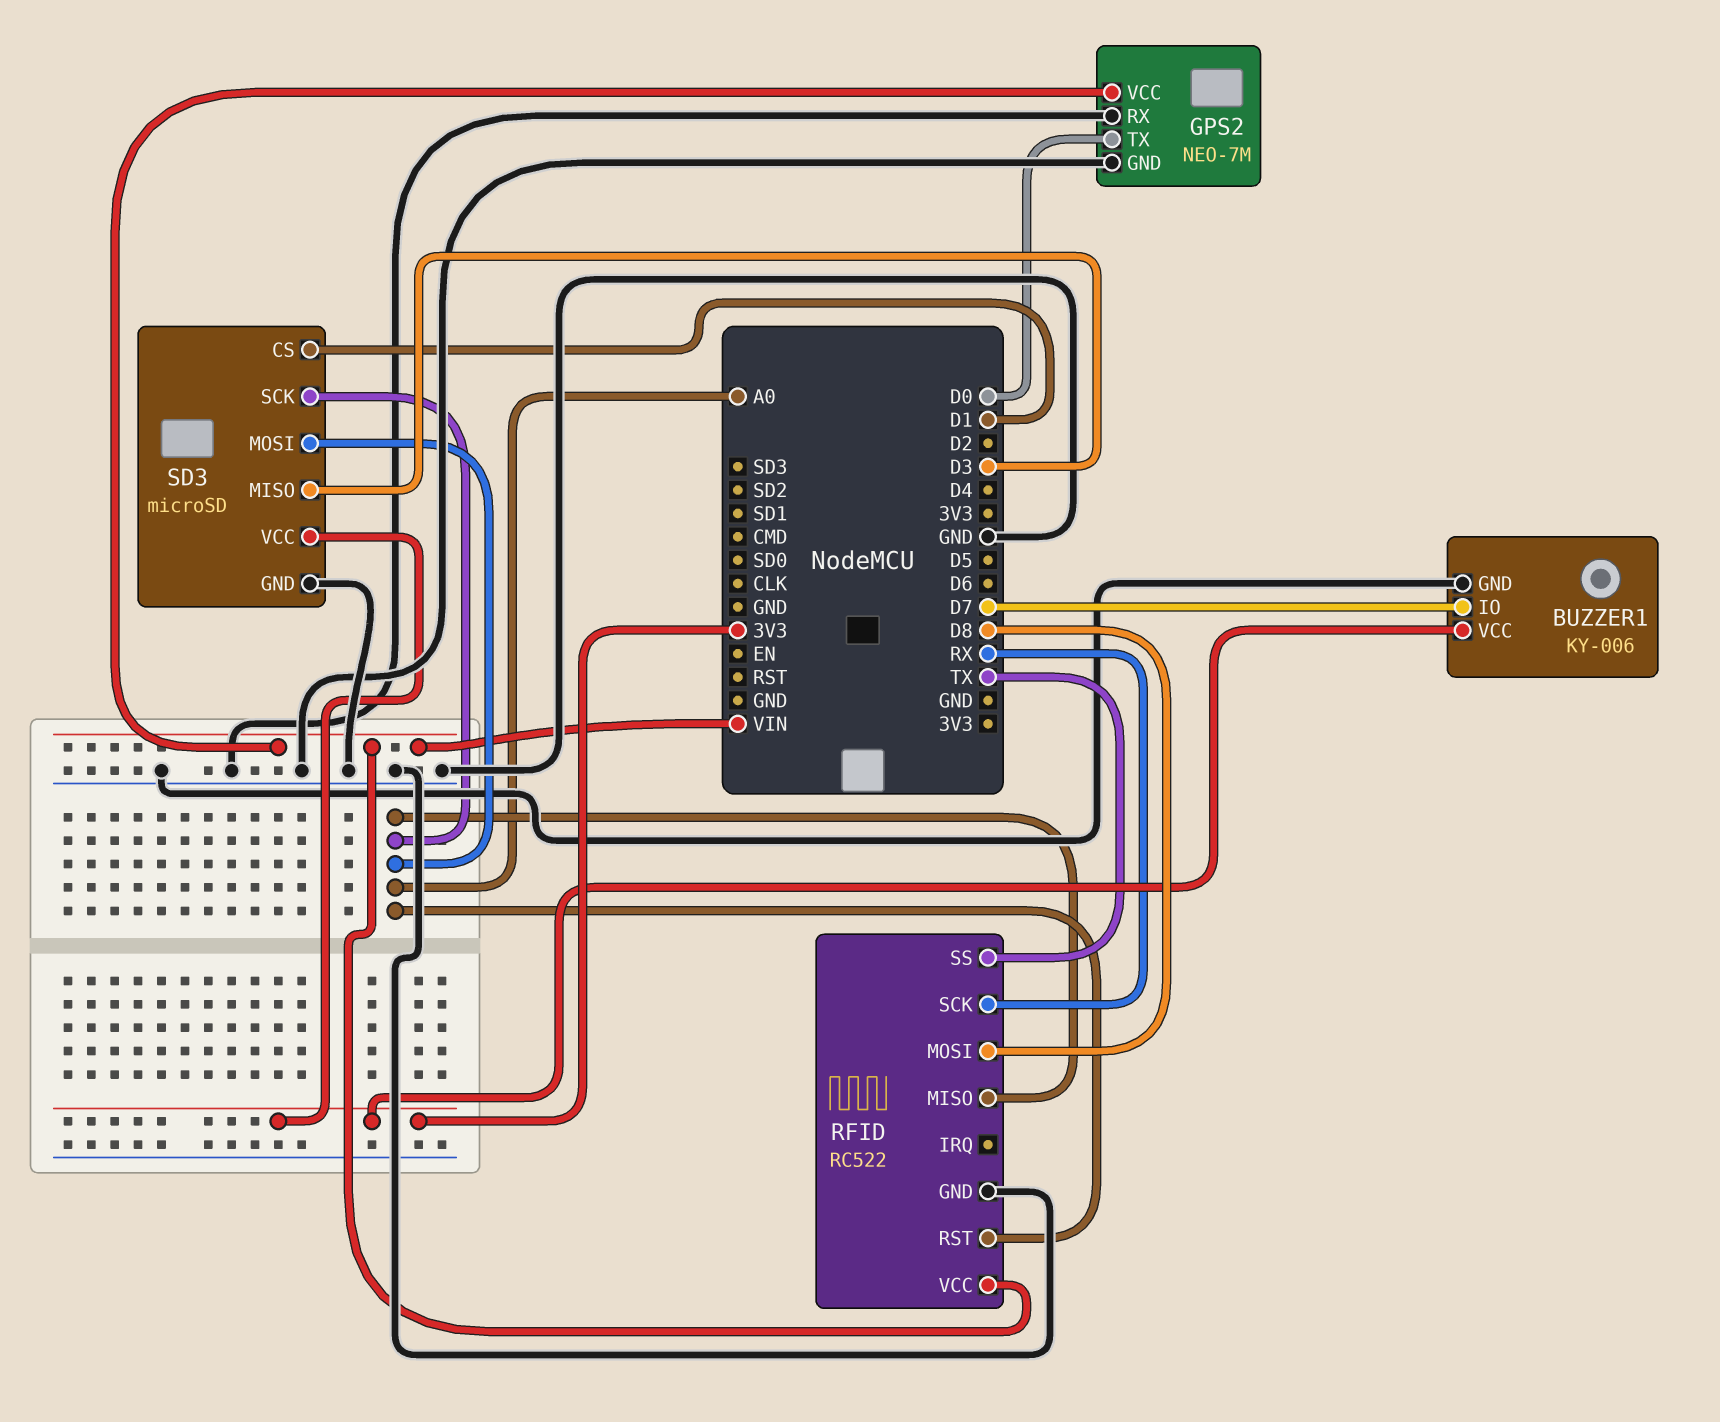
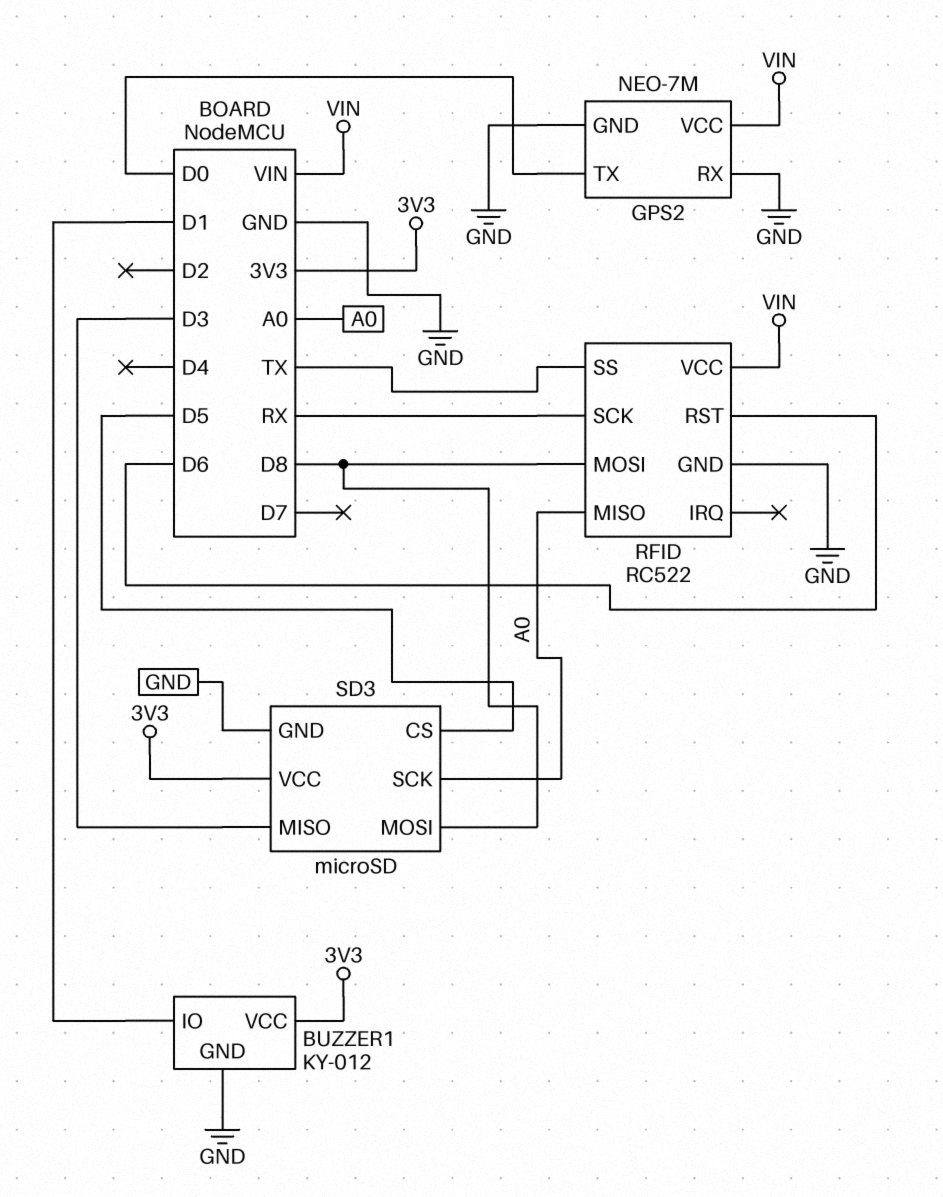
BUZZER1: KY-006 -> KY-012
BUZZER1 pin IO: D7 -> D1
RFID pin RST: A0 -> D6
SD3 pin CS: D1 -> D5
SD3 pin MOSI: A0 -> D8

